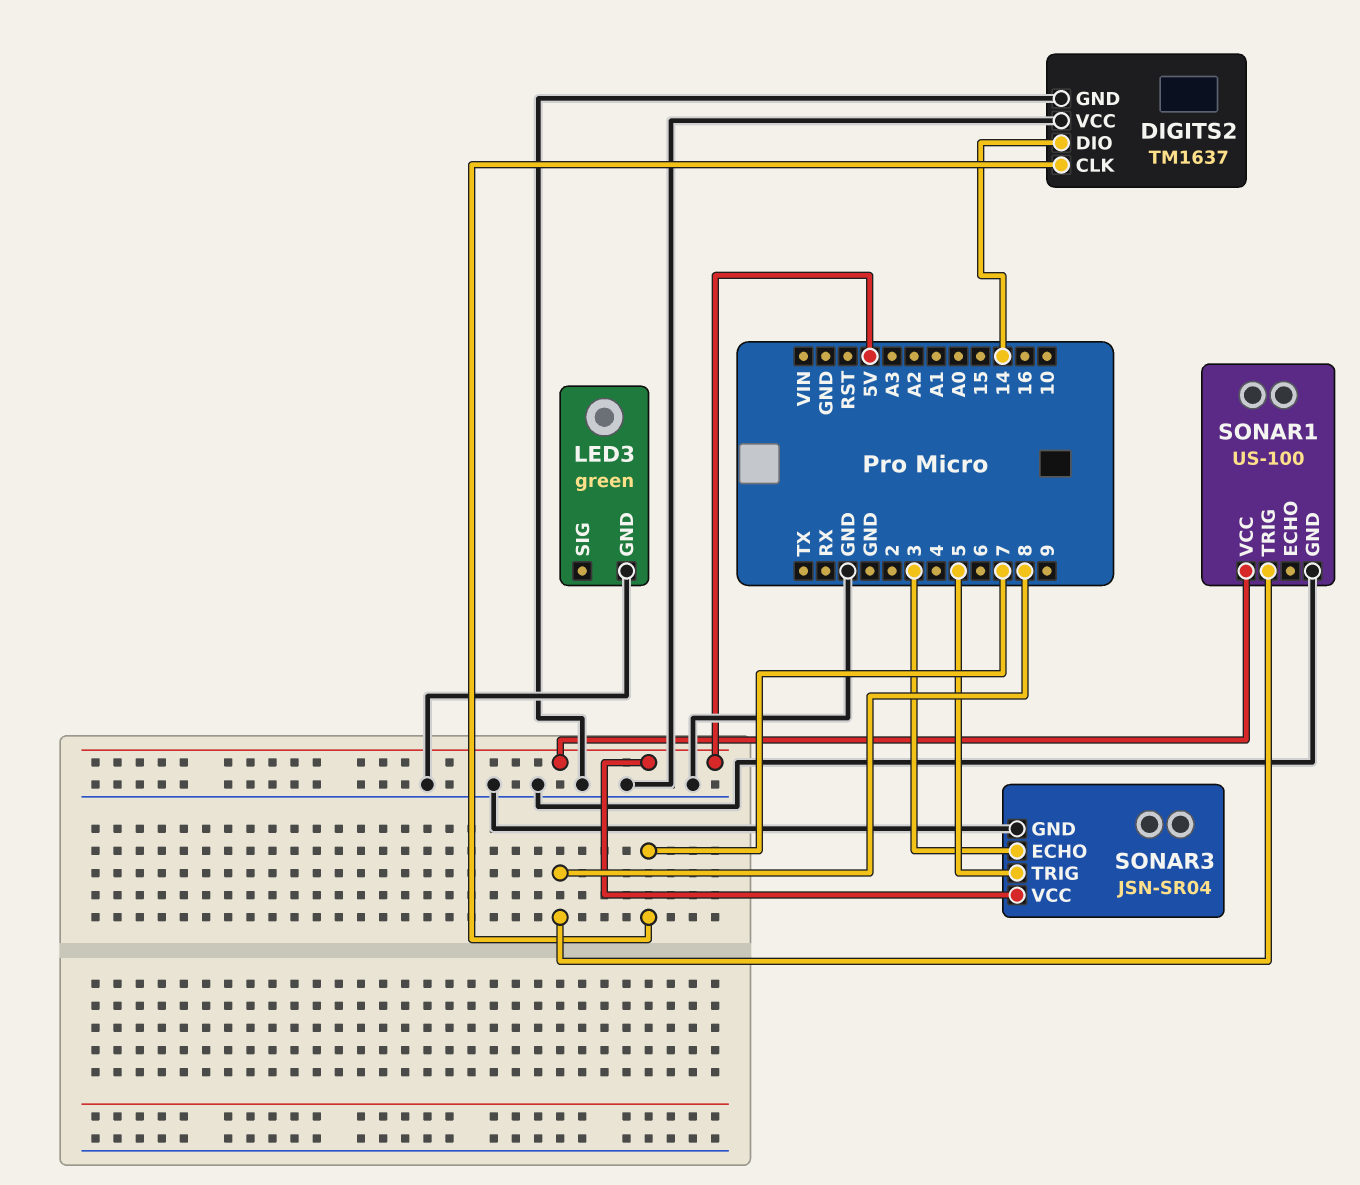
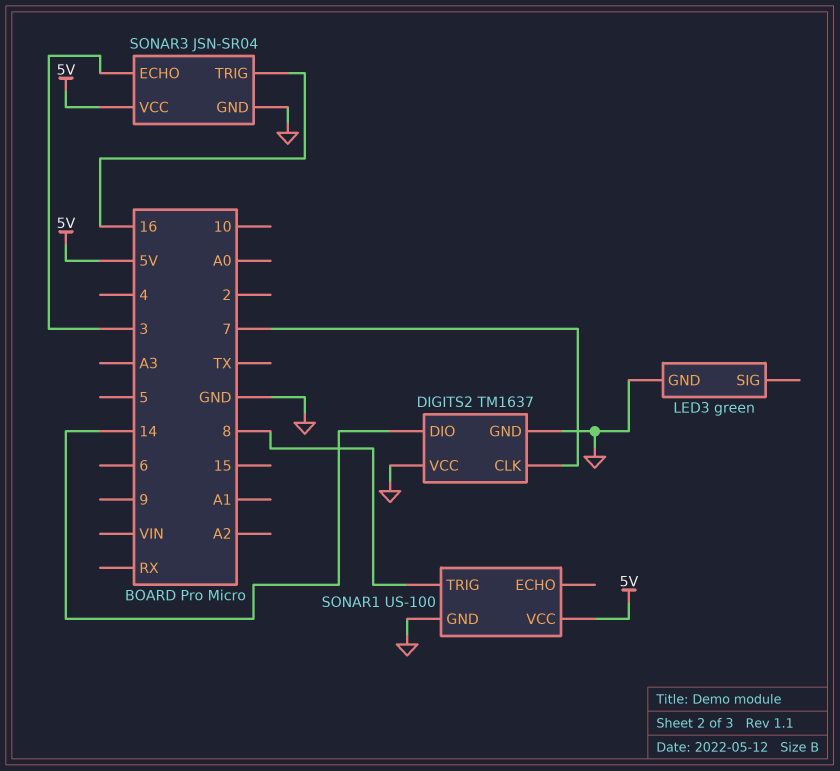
SONAR3 pin TRIG: 5 -> 16

